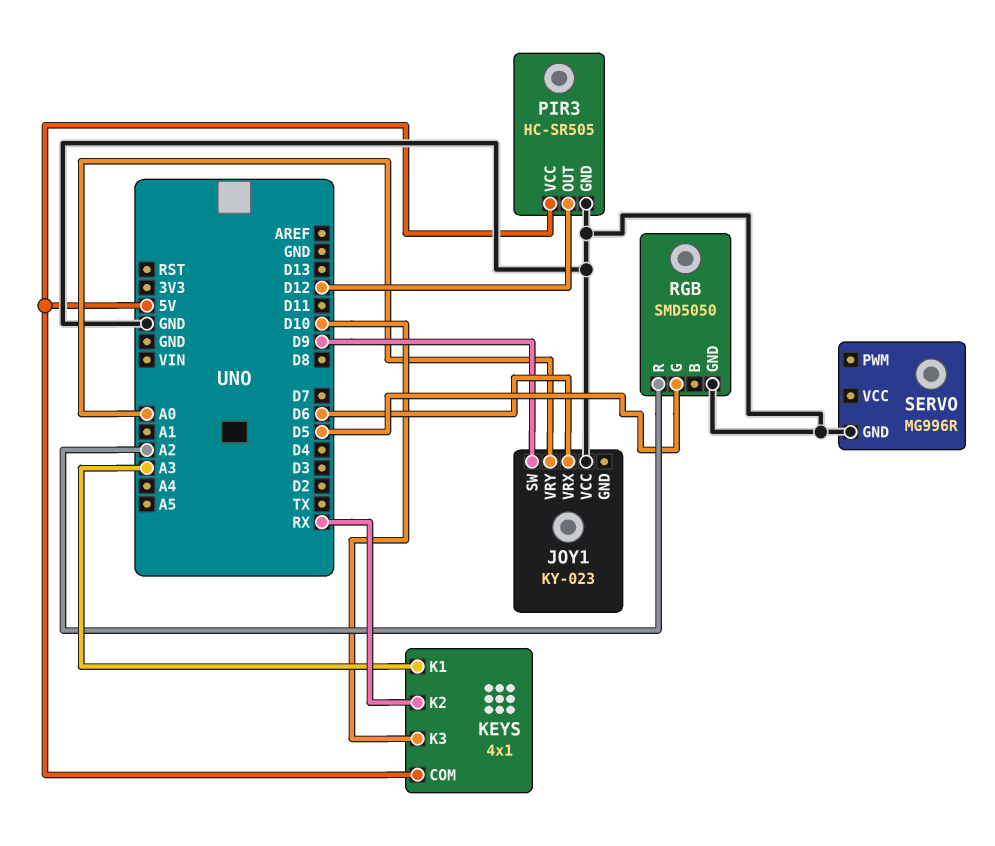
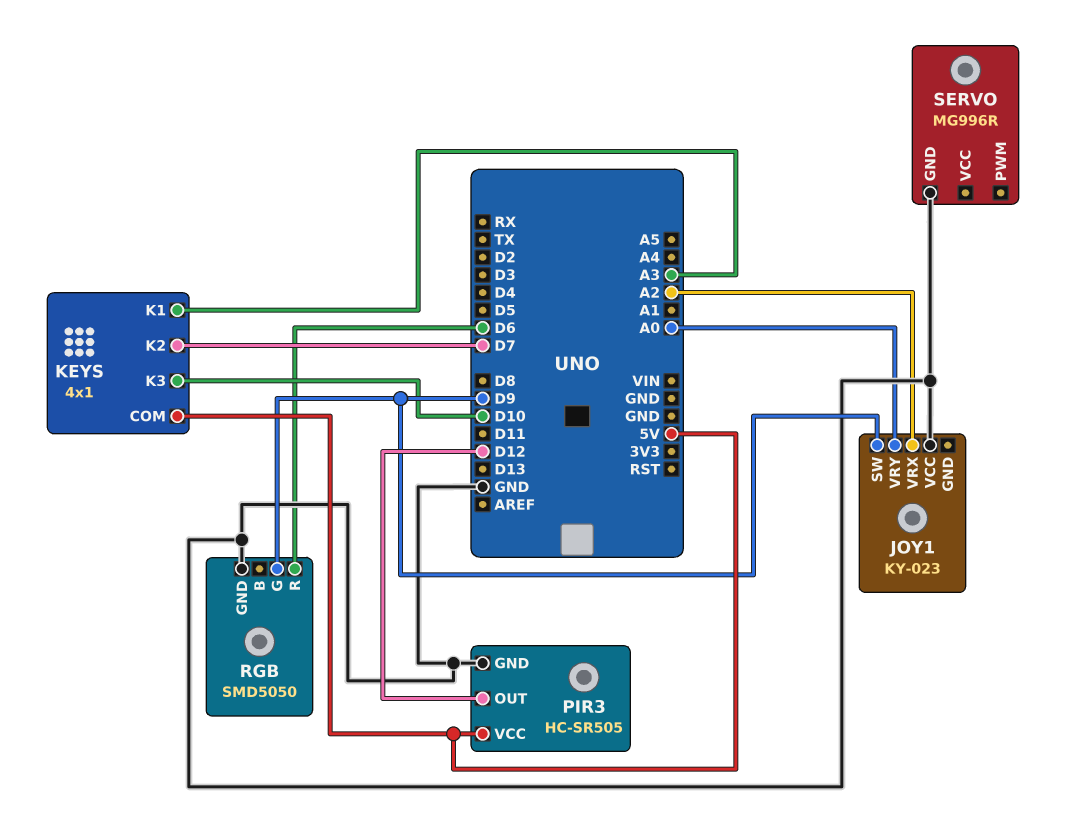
JOY1 pin VRX: D6 -> A2
KEYS pin K2: RX -> D7
RGB pin G: D5 -> D9
RGB pin R: A2 -> D6

